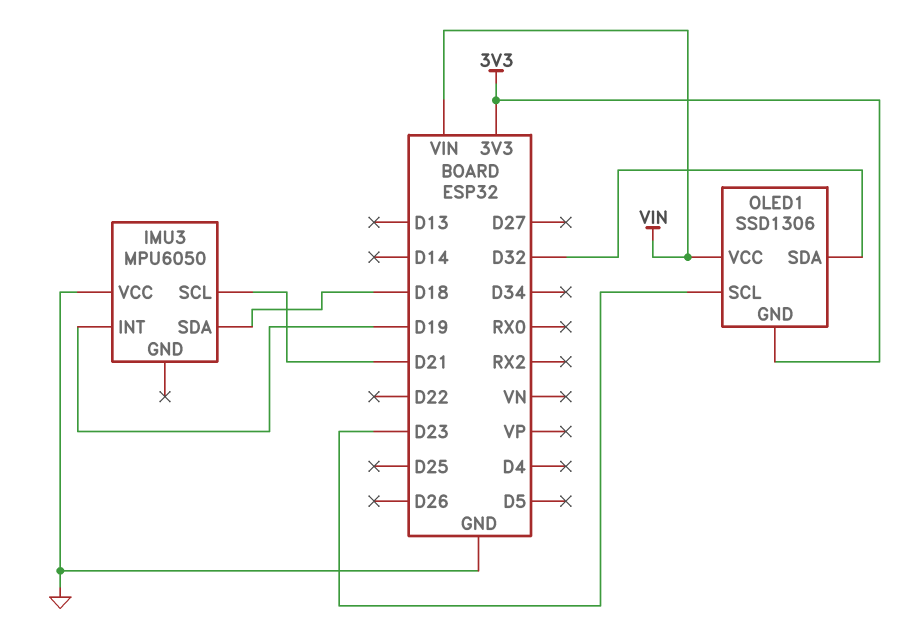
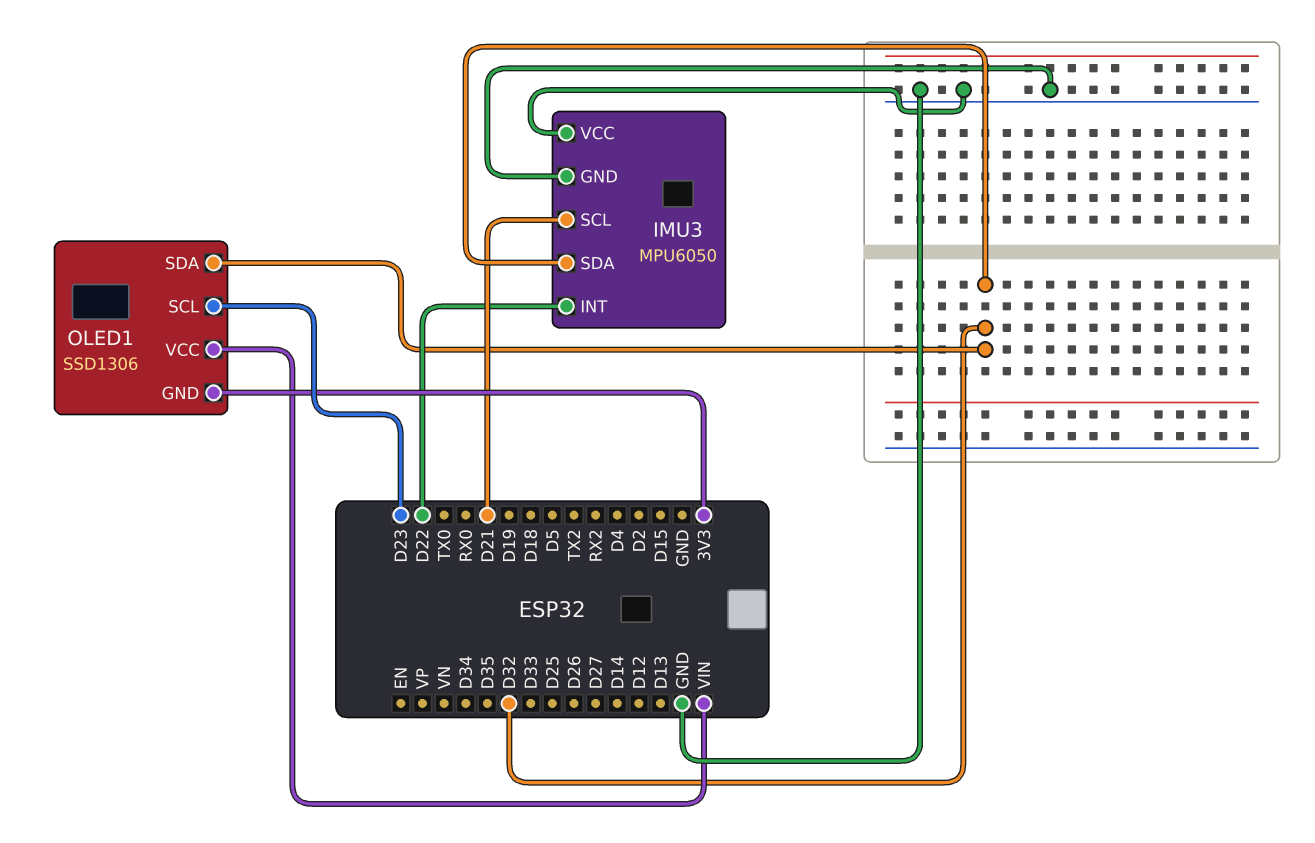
IMU3 pin GND: none -> GND
IMU3 pin INT: D19 -> D22
IMU3 pin SDA: D18 -> D32

